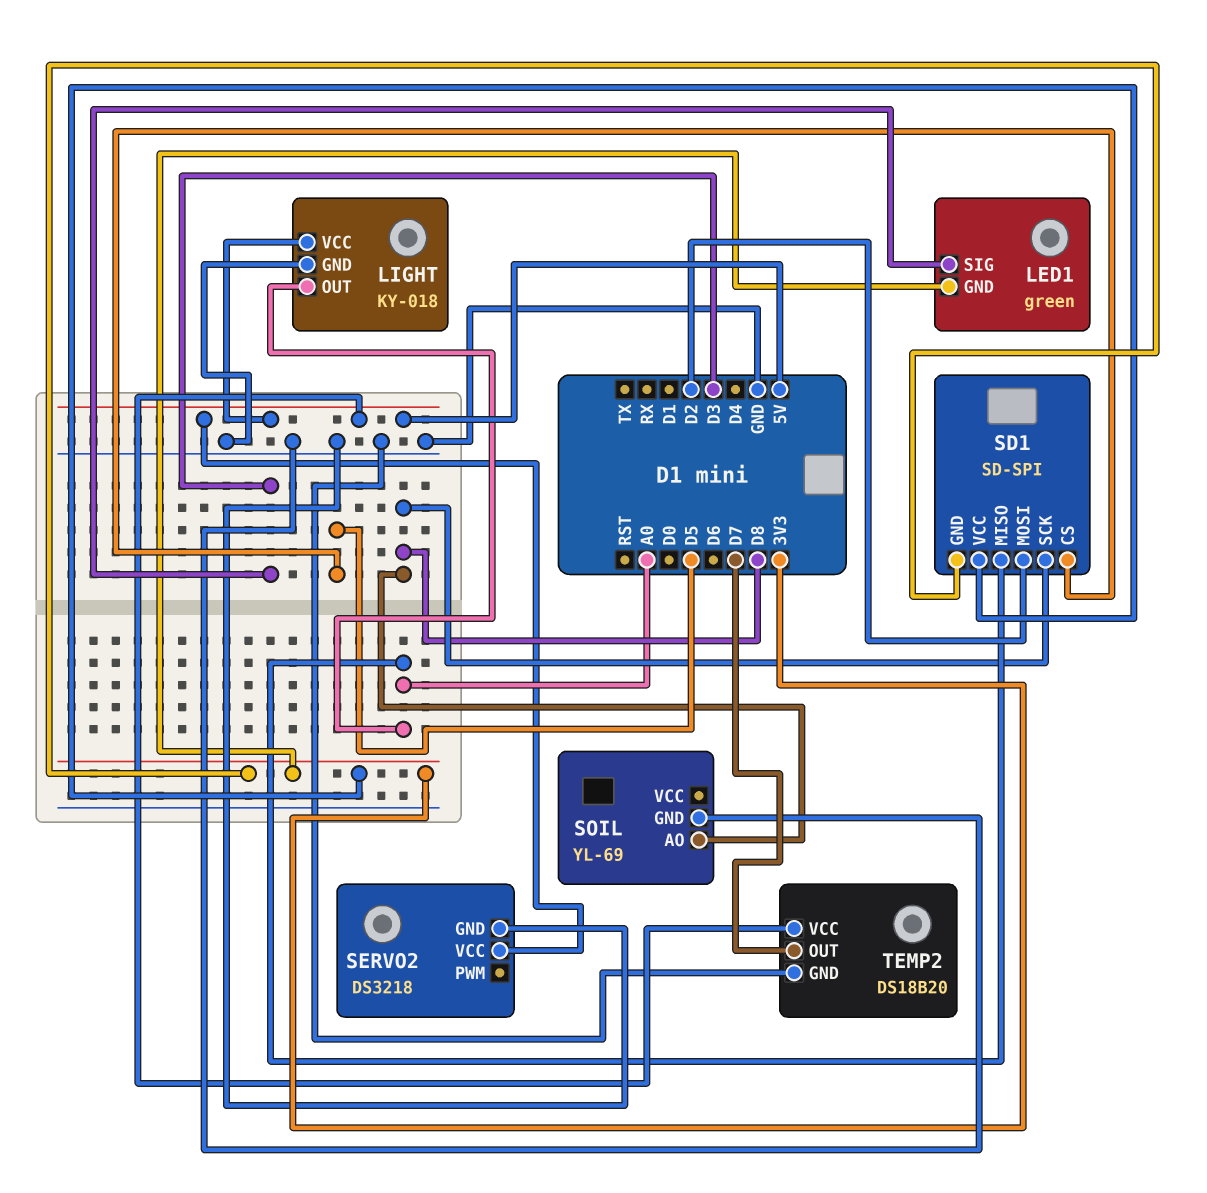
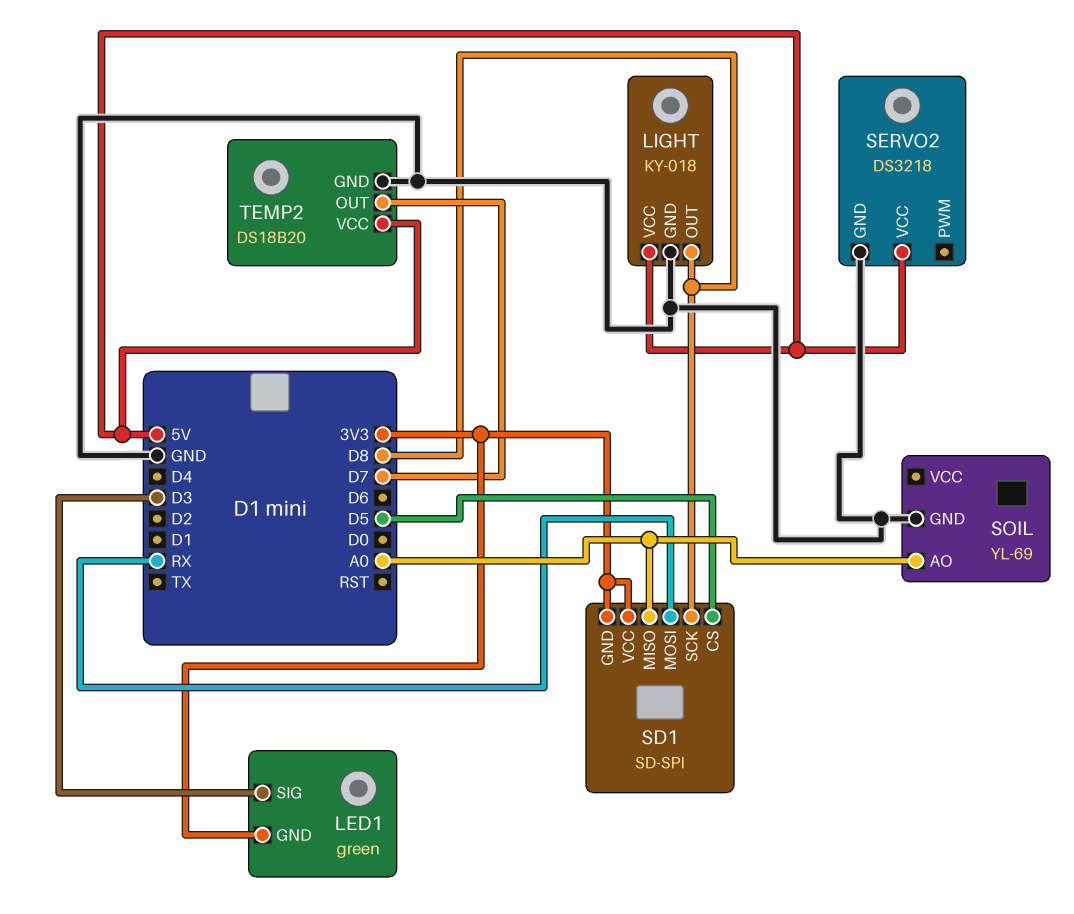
LIGHT pin OUT: A0 -> D8
SD1 pin MOSI: D2 -> RX
SOIL pin AO: D8 -> A0

